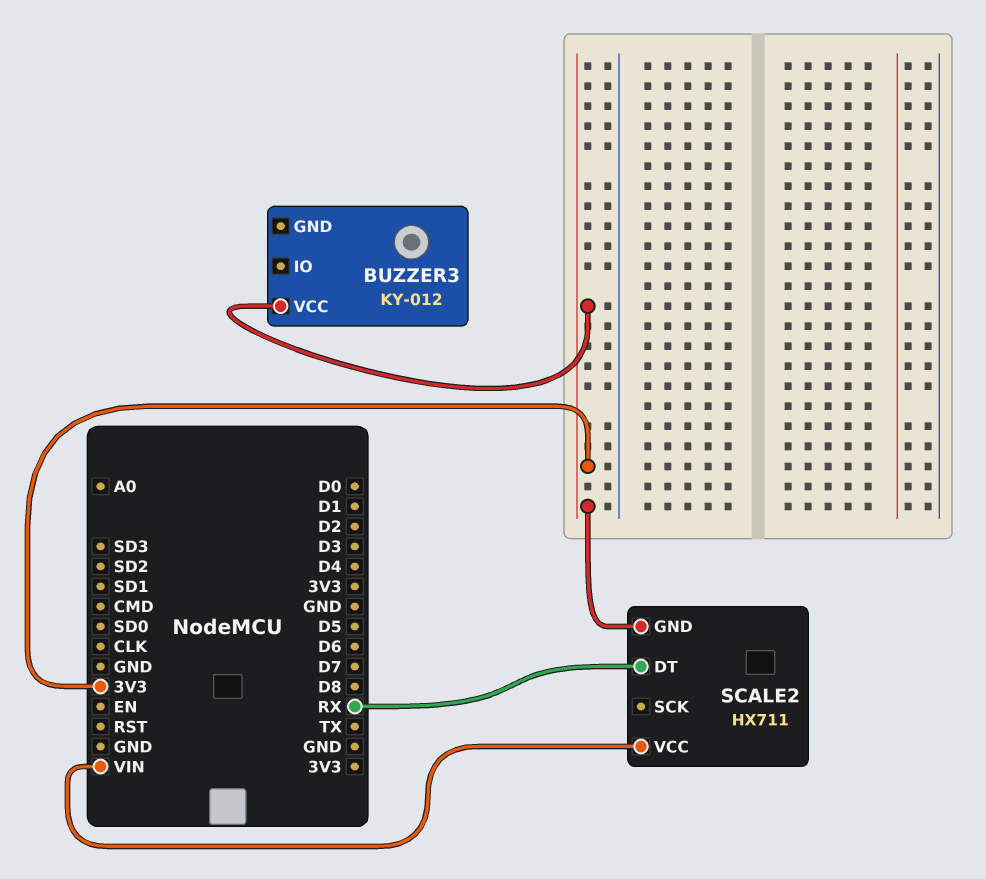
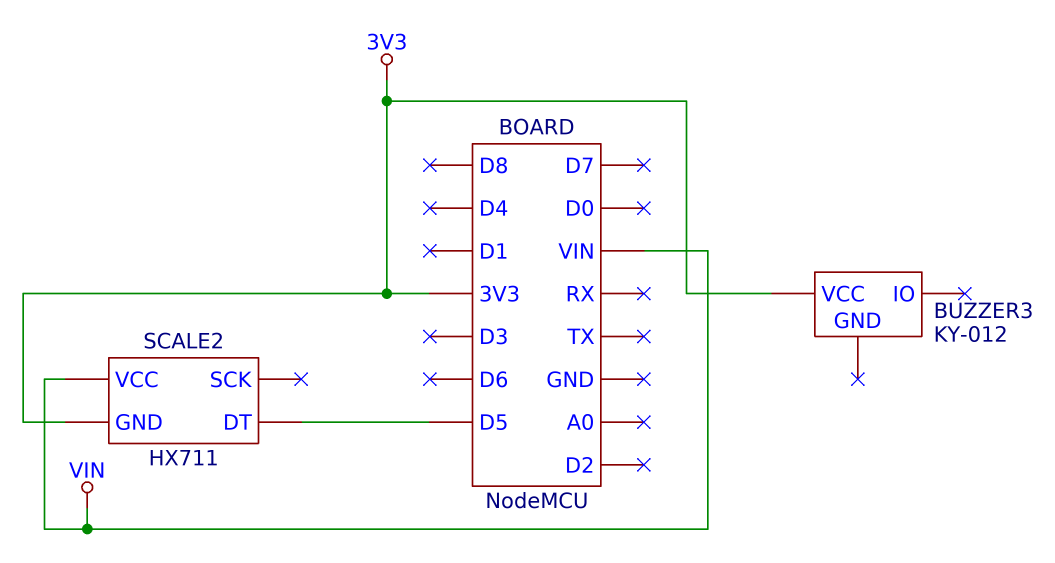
SCALE2 pin DT: RX -> D5

